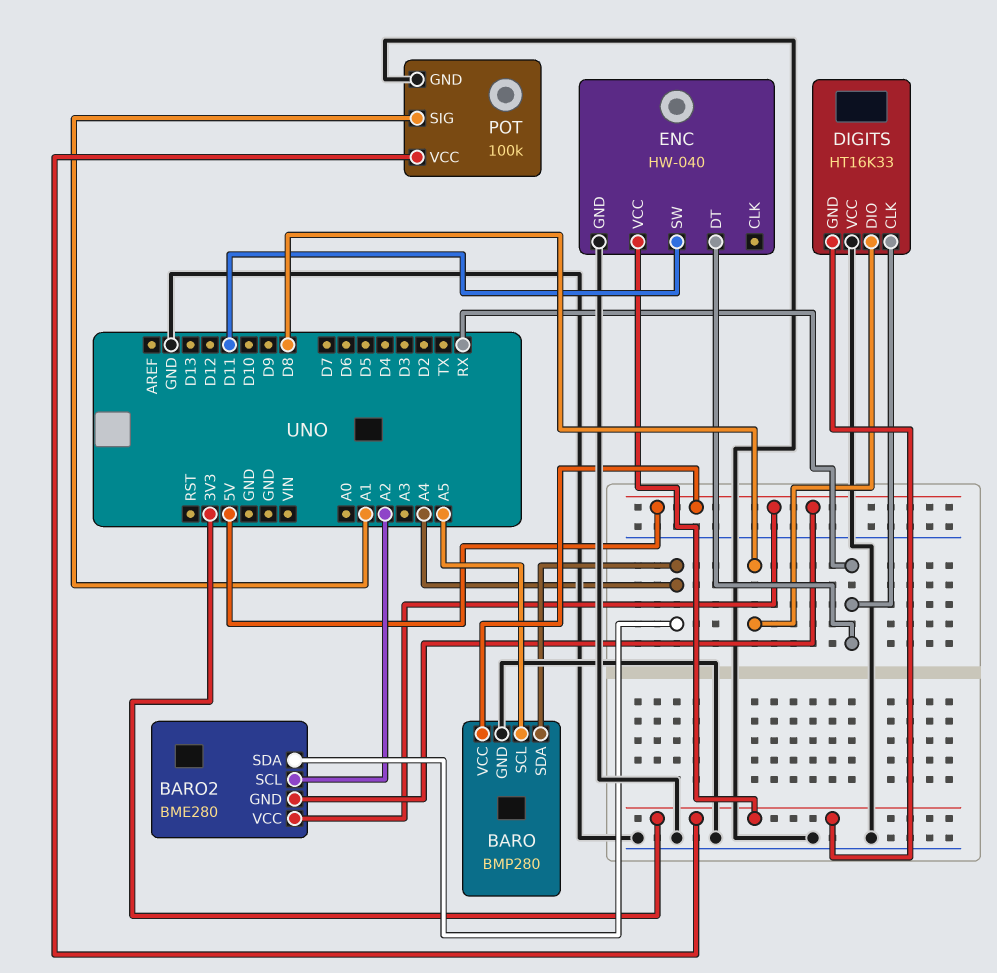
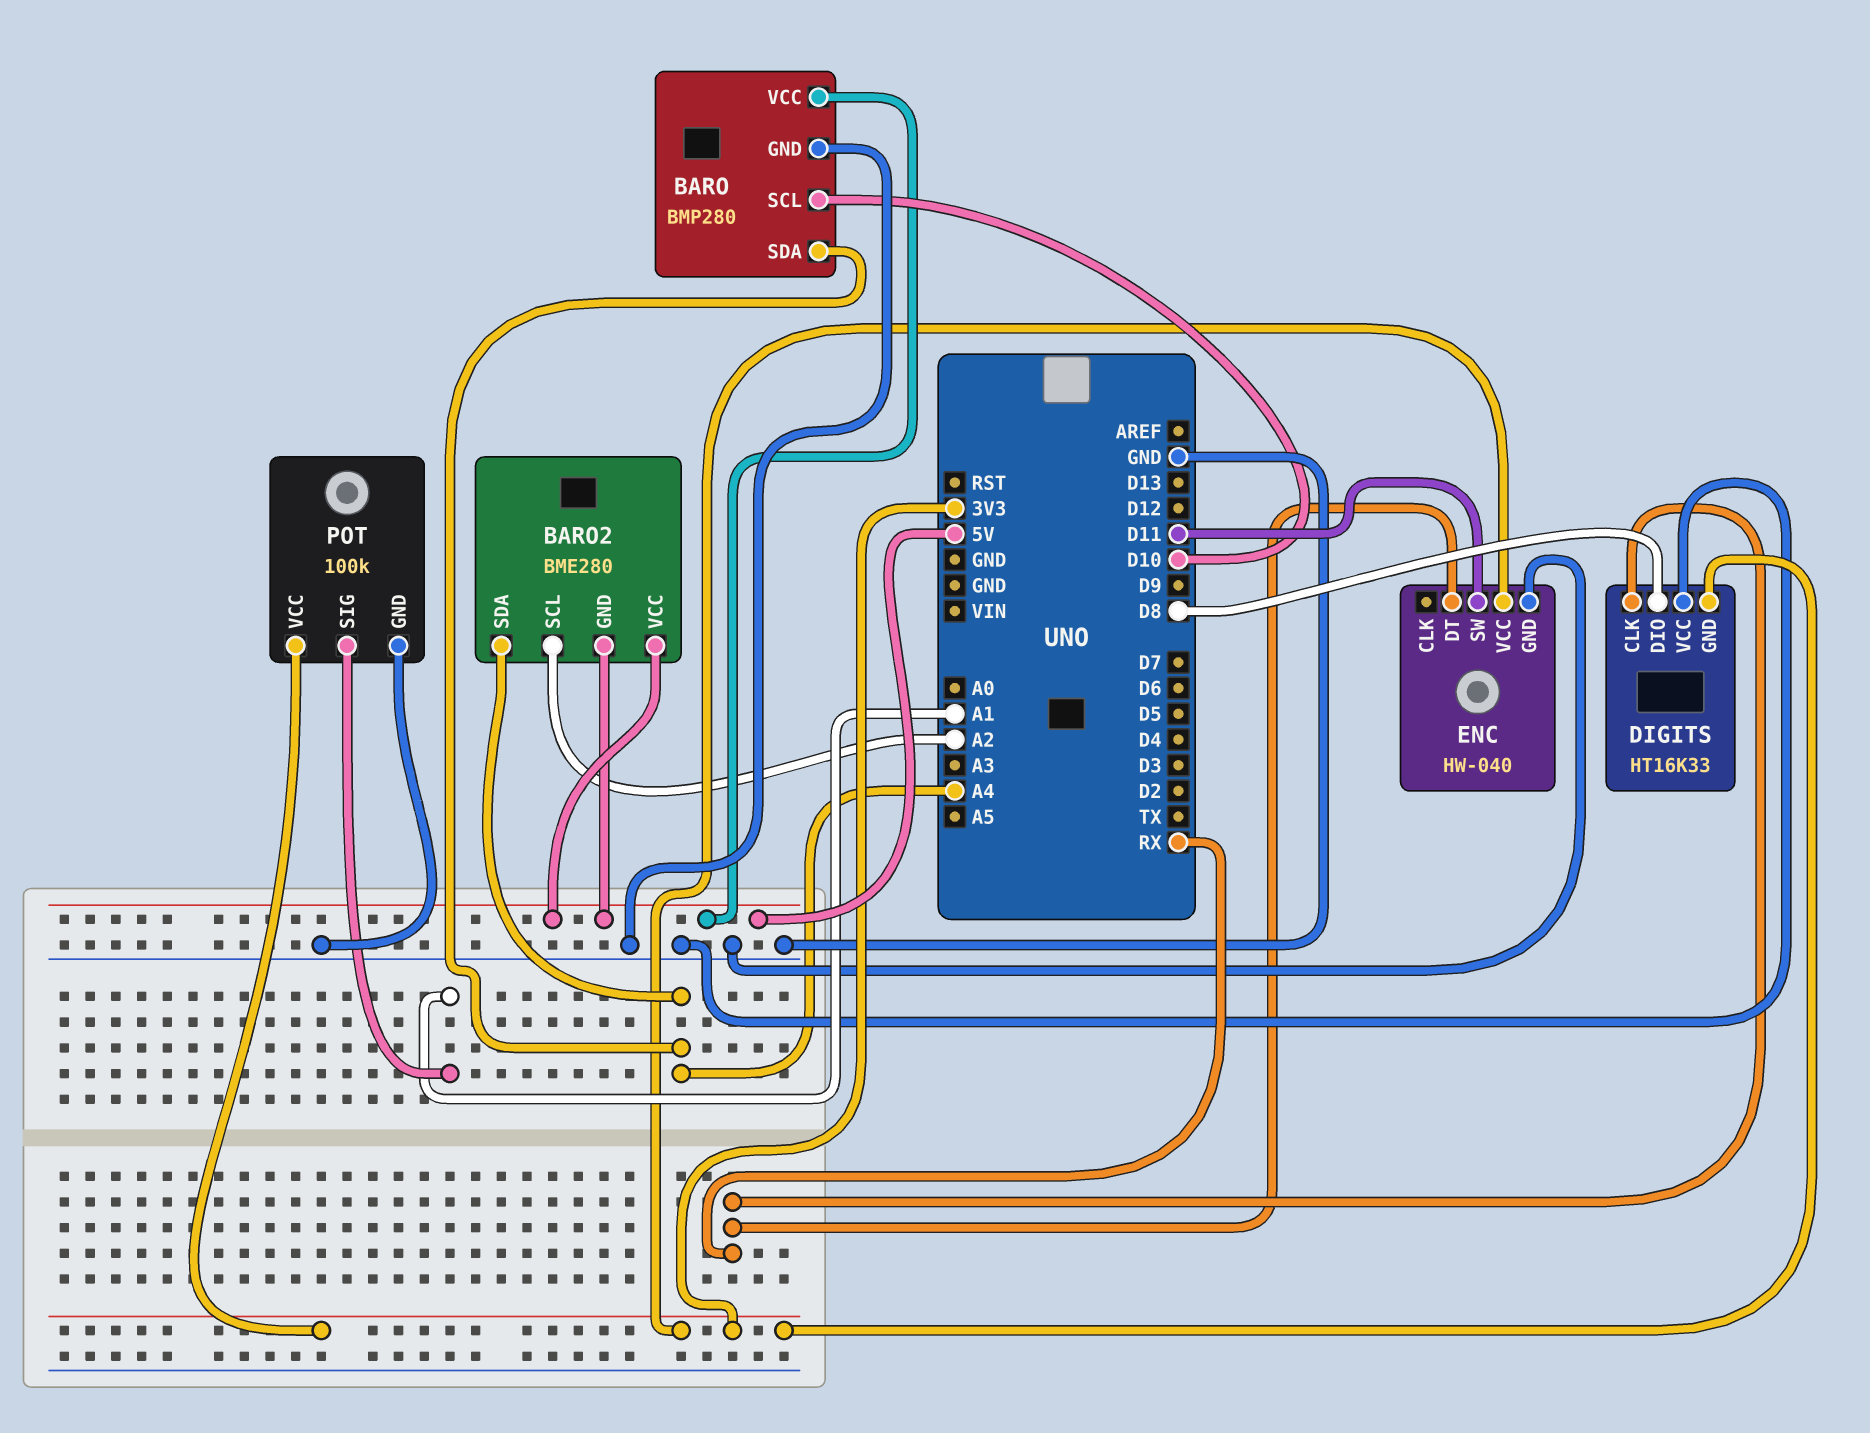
BARO pin SCL: A5 -> D10

